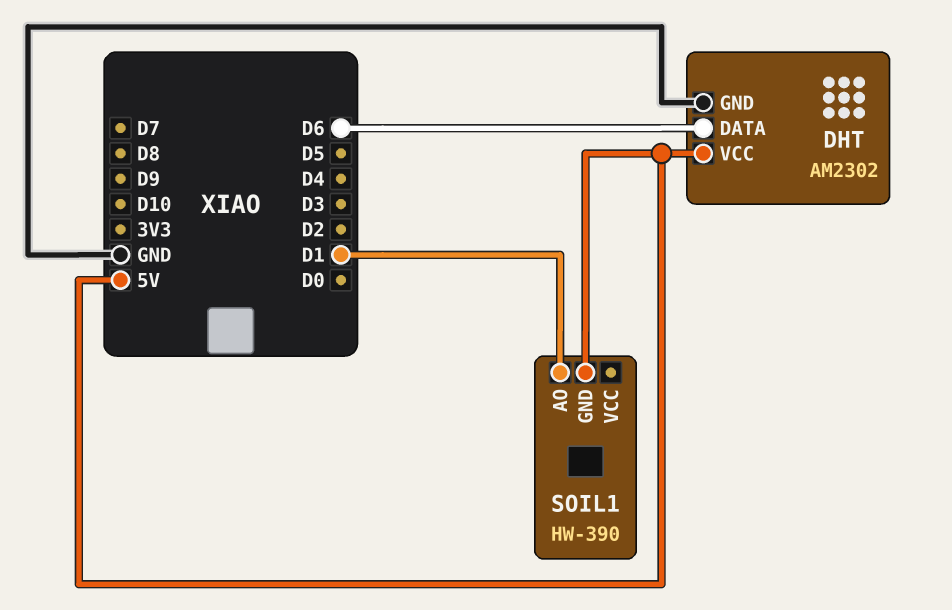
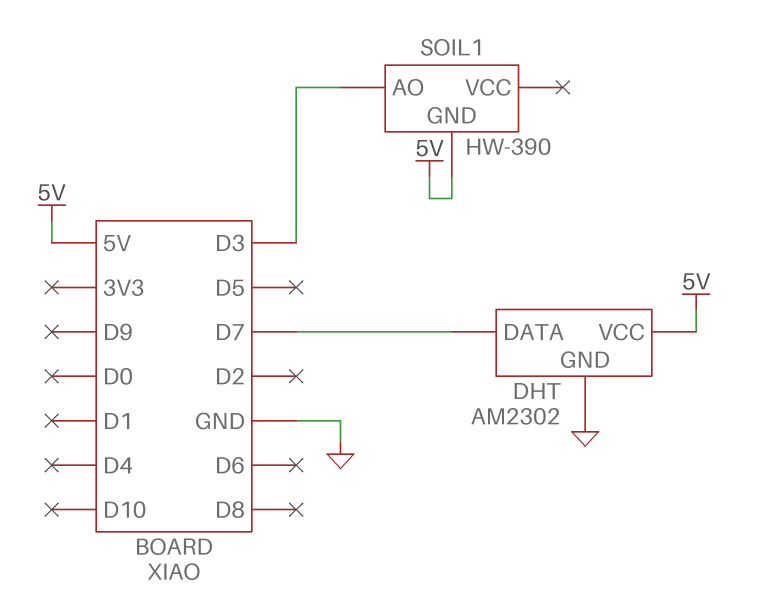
DHT pin DATA: D6 -> D7
SOIL1 pin AO: D1 -> D3

